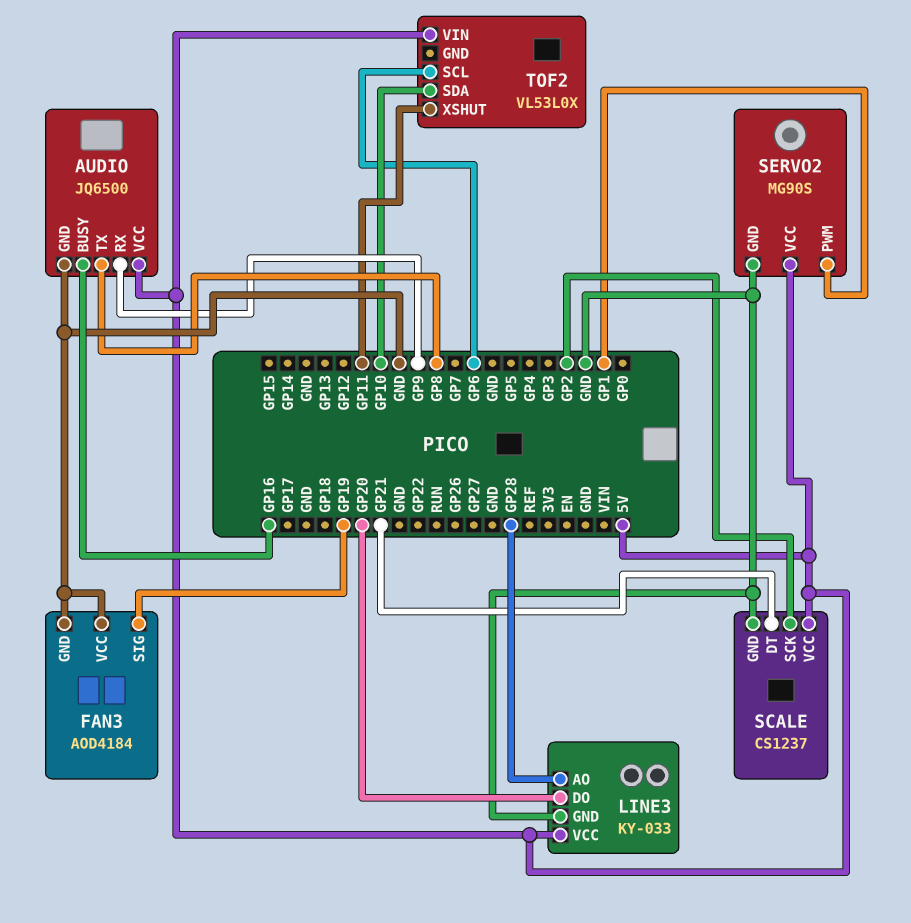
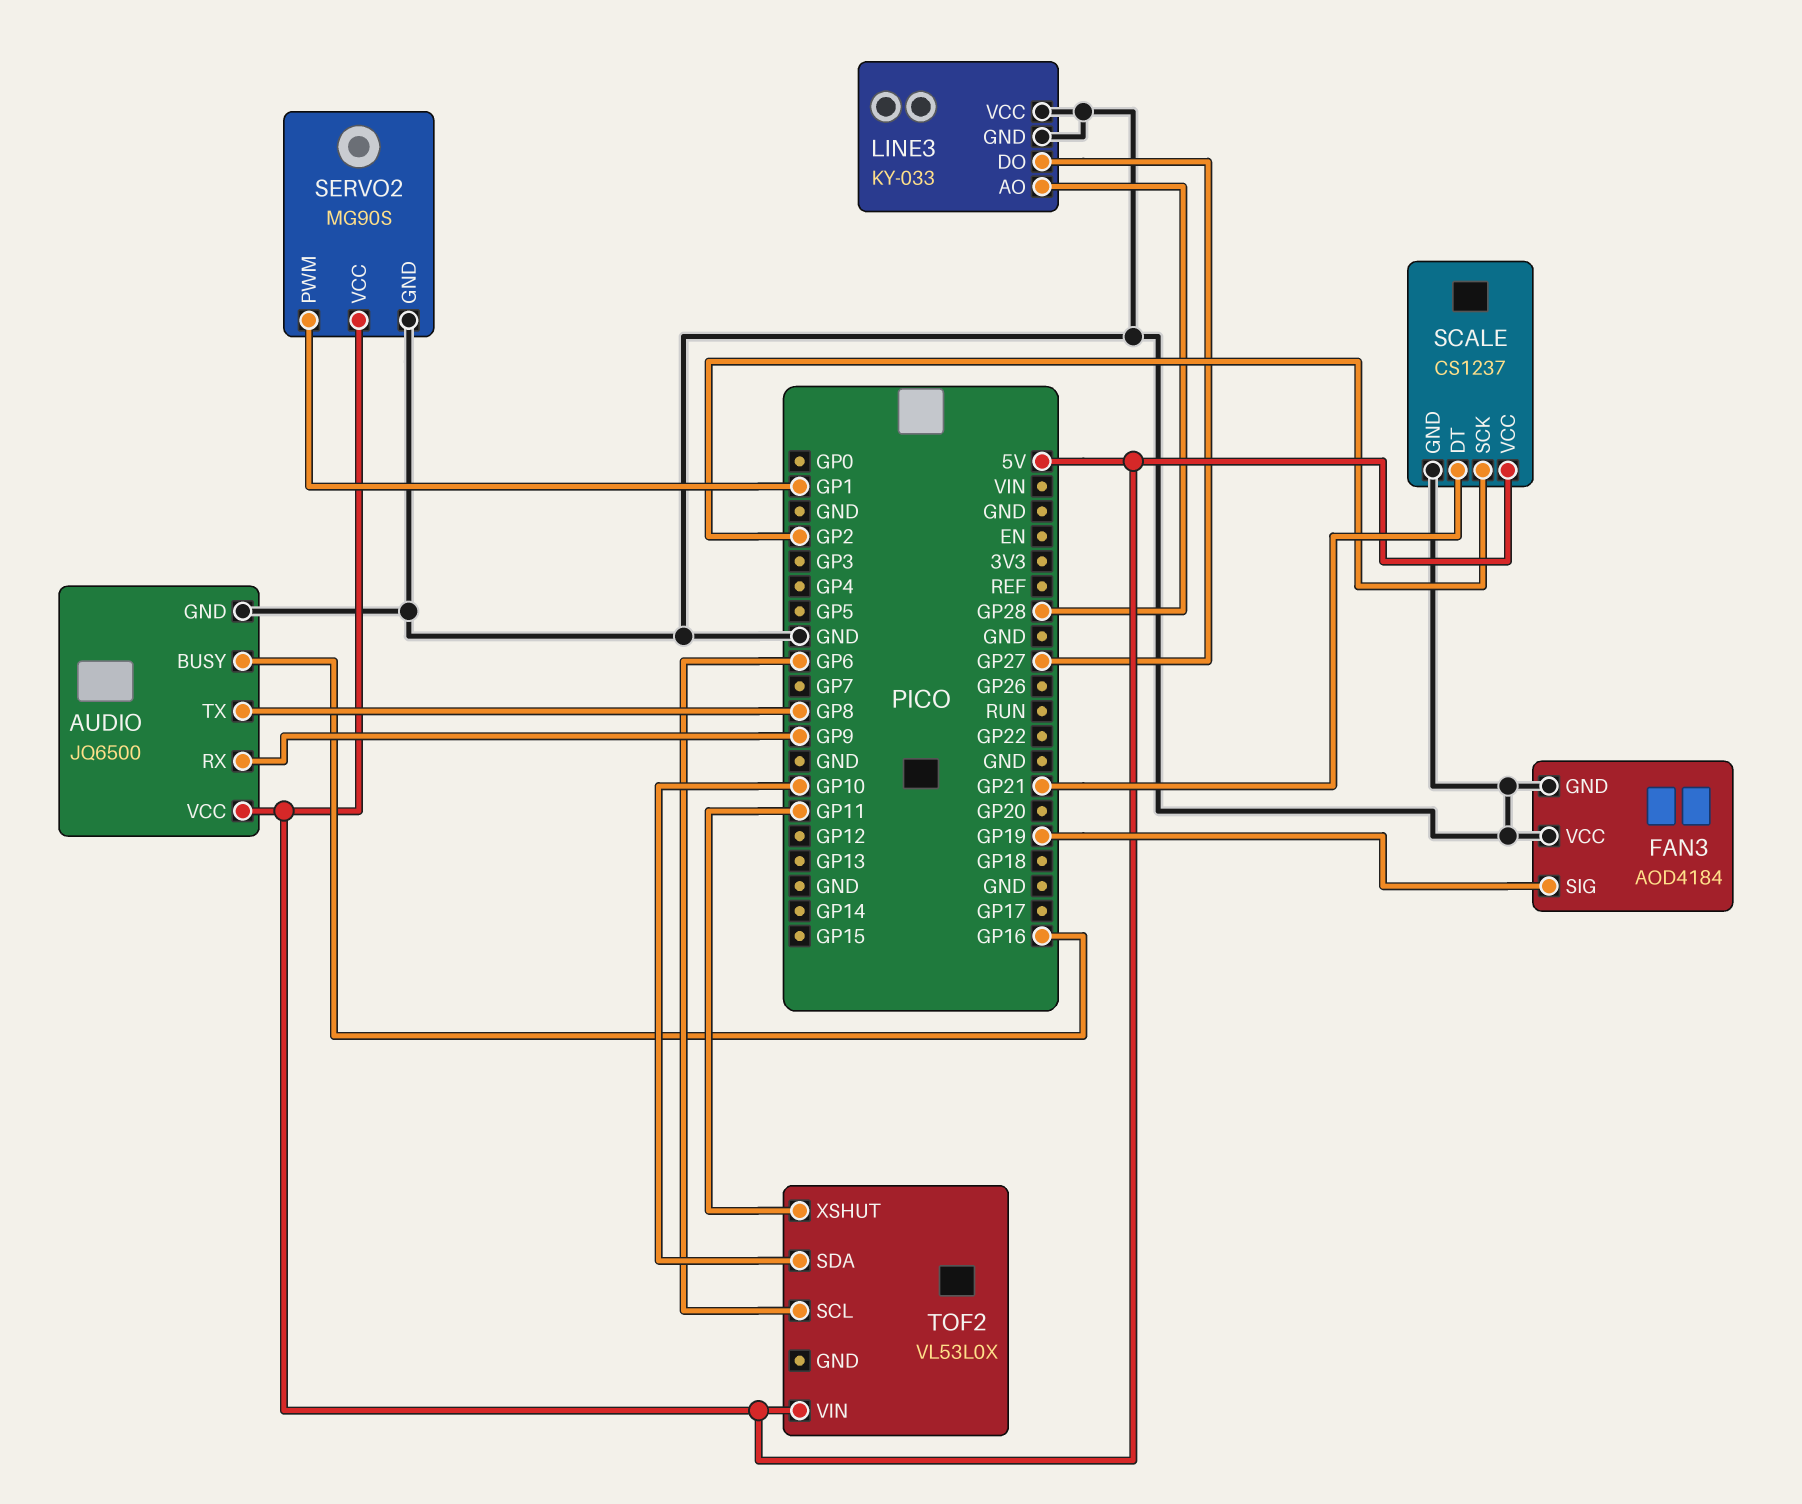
LINE3 pin DO: GP20 -> GP27
LINE3 pin VCC: 5V -> GND

